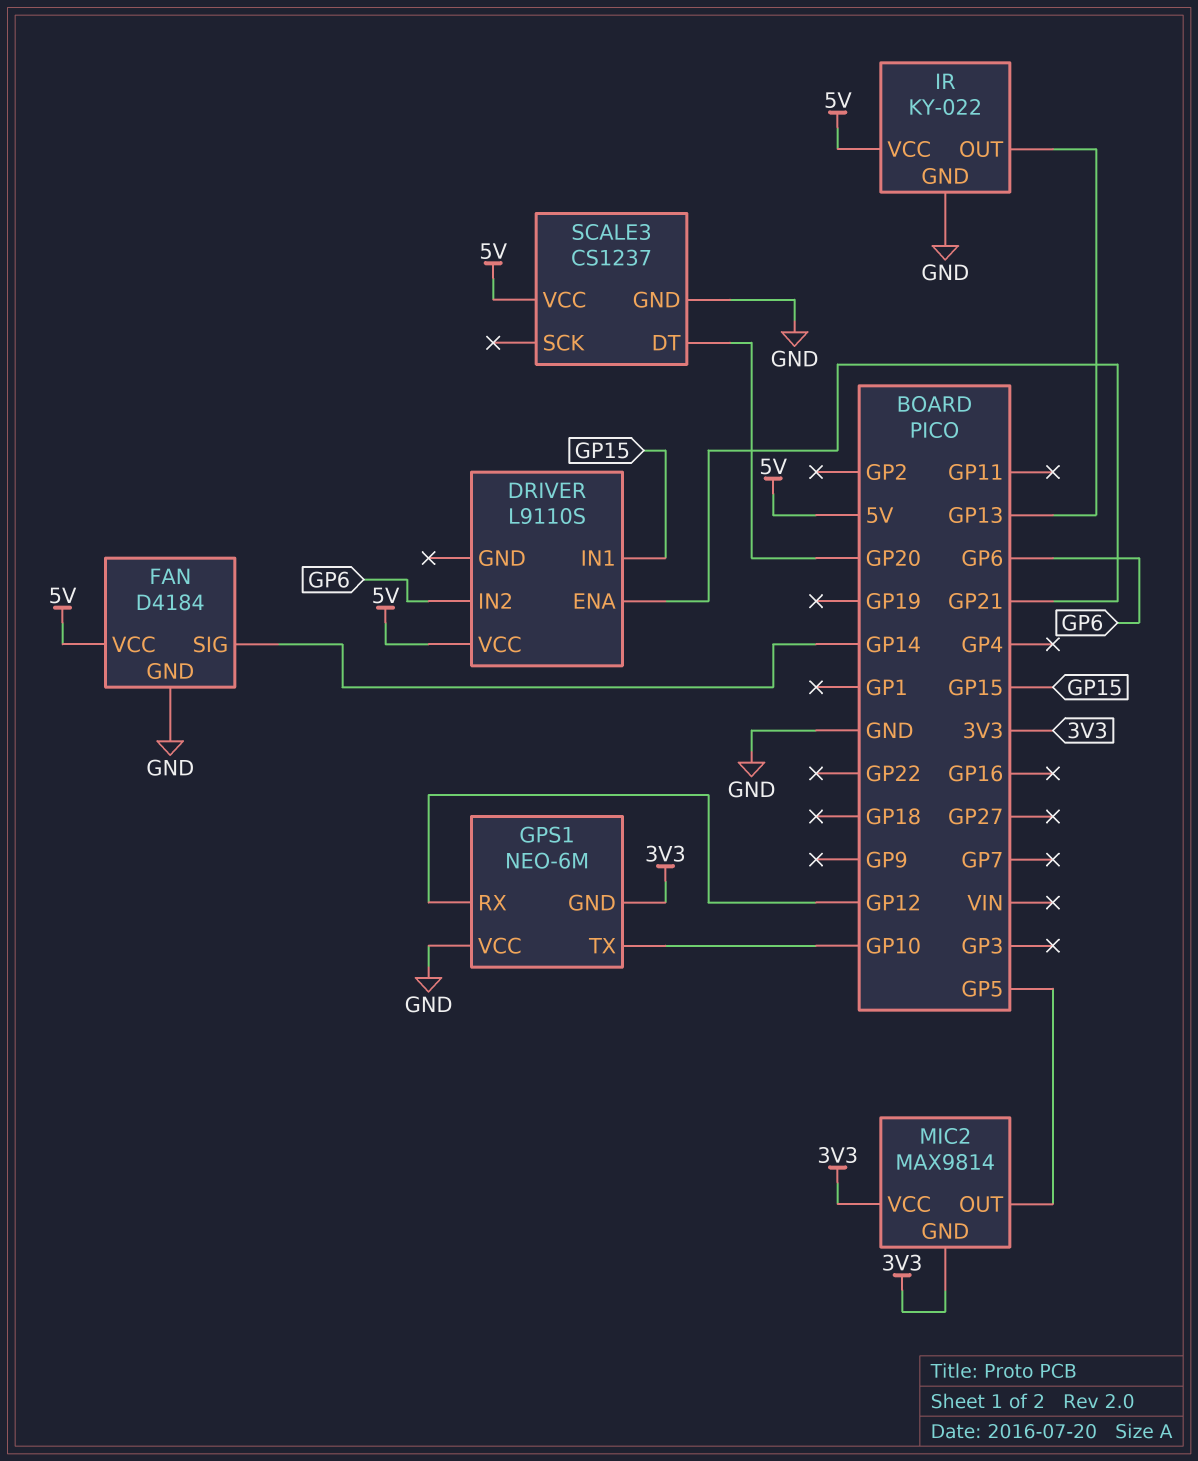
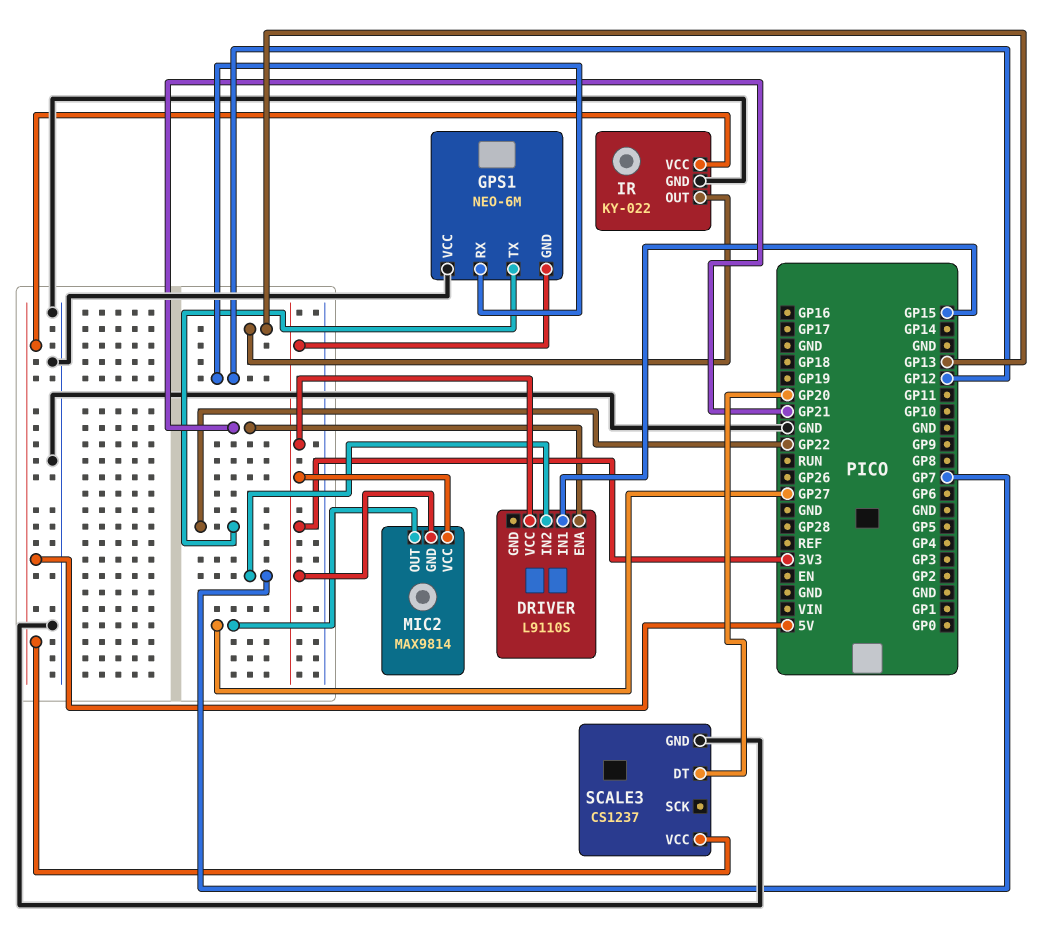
DRIVER pin IN2: GP6 -> GP7
DRIVER pin VCC: 5V -> 3V3
FAN: D4184 -> none
FAN pin GND: GND -> none
FAN pin SIG: GP14 -> none
FAN pin VCC: 5V -> none
GPS1 pin TX: GP10 -> GP22
MIC2 pin OUT: GP5 -> GP27

